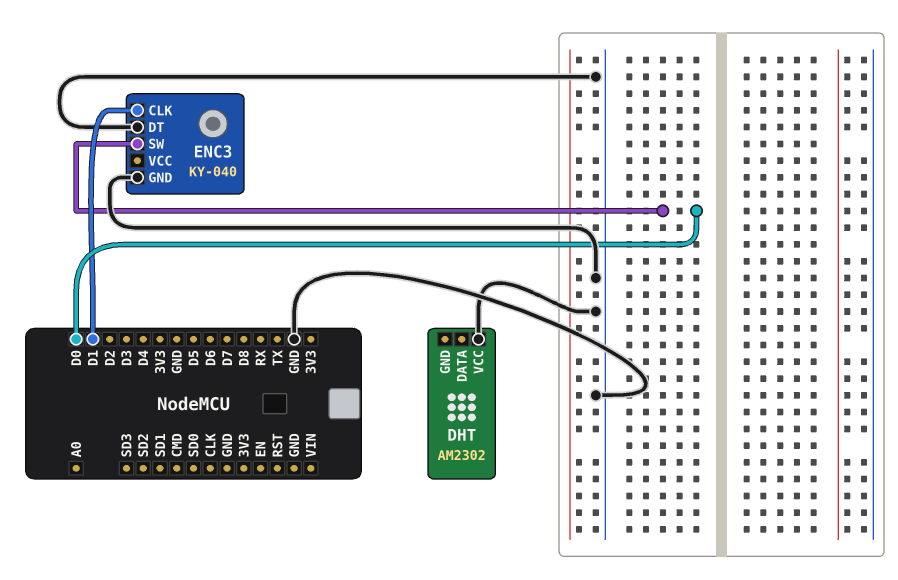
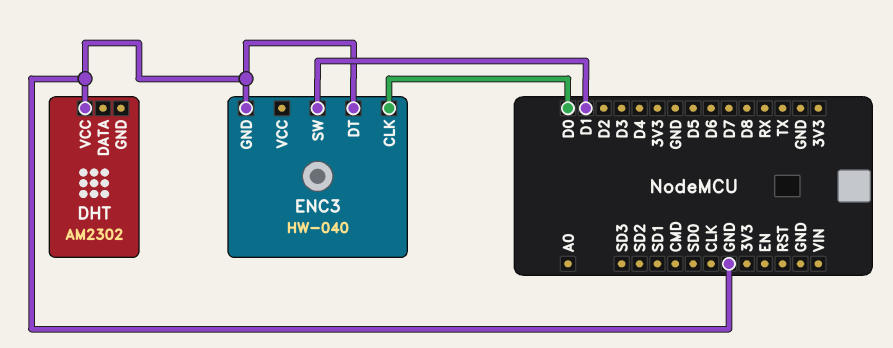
ENC3: KY-040 -> HW-040
ENC3 pin CLK: D1 -> D0
ENC3 pin SW: D0 -> D1

